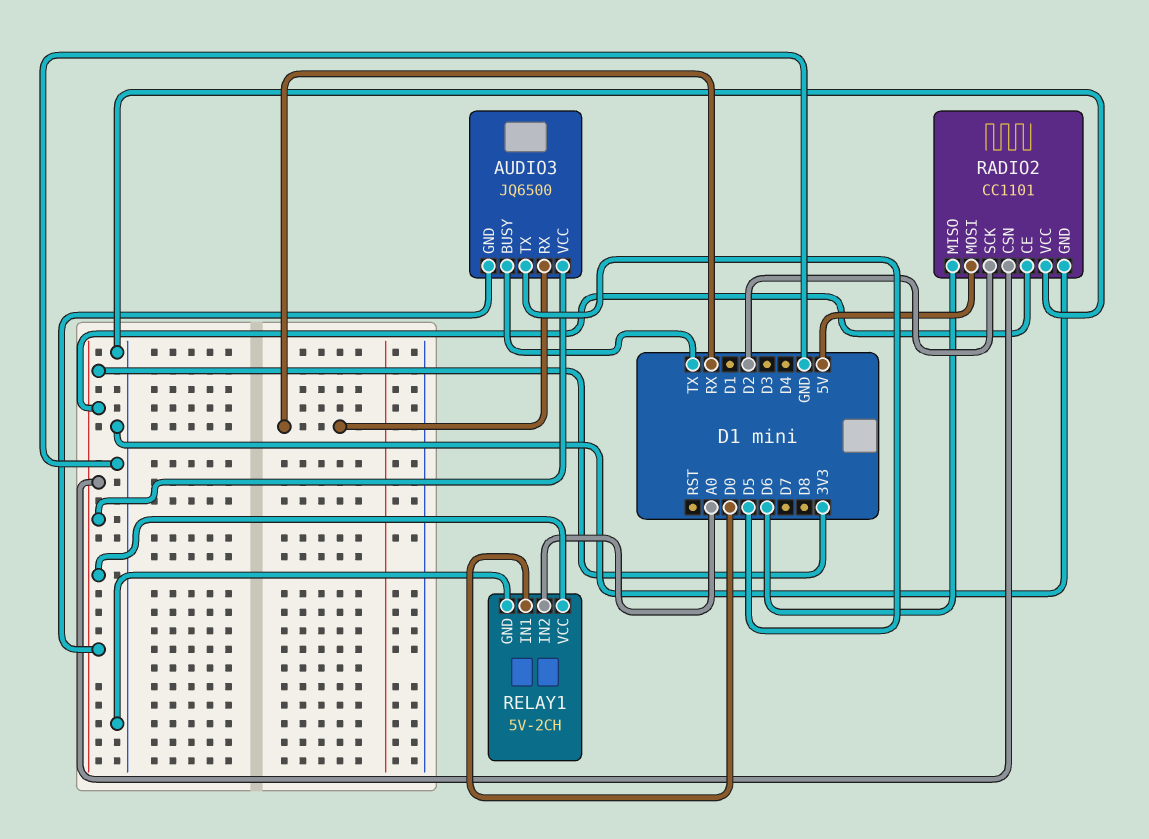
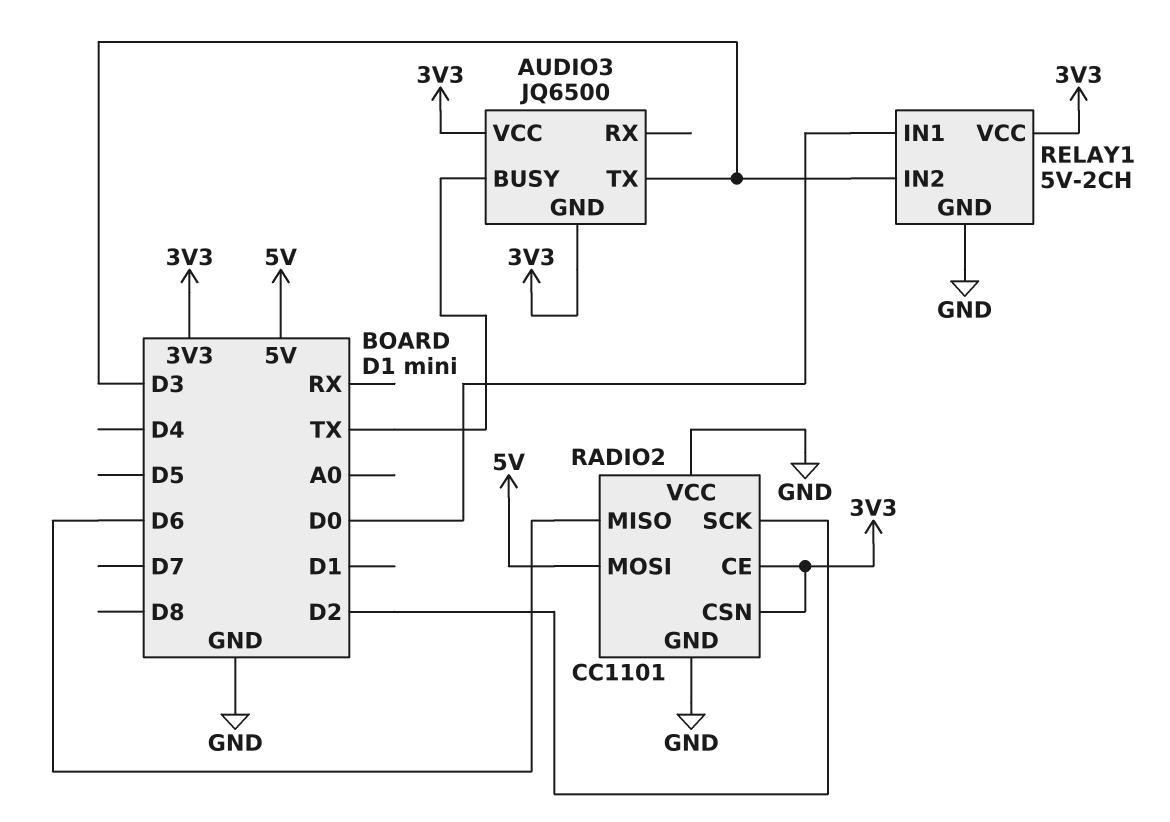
AUDIO3 pin RX: RX -> none
AUDIO3 pin TX: D5 -> D3
RELAY1 pin IN2: A0 -> D3

